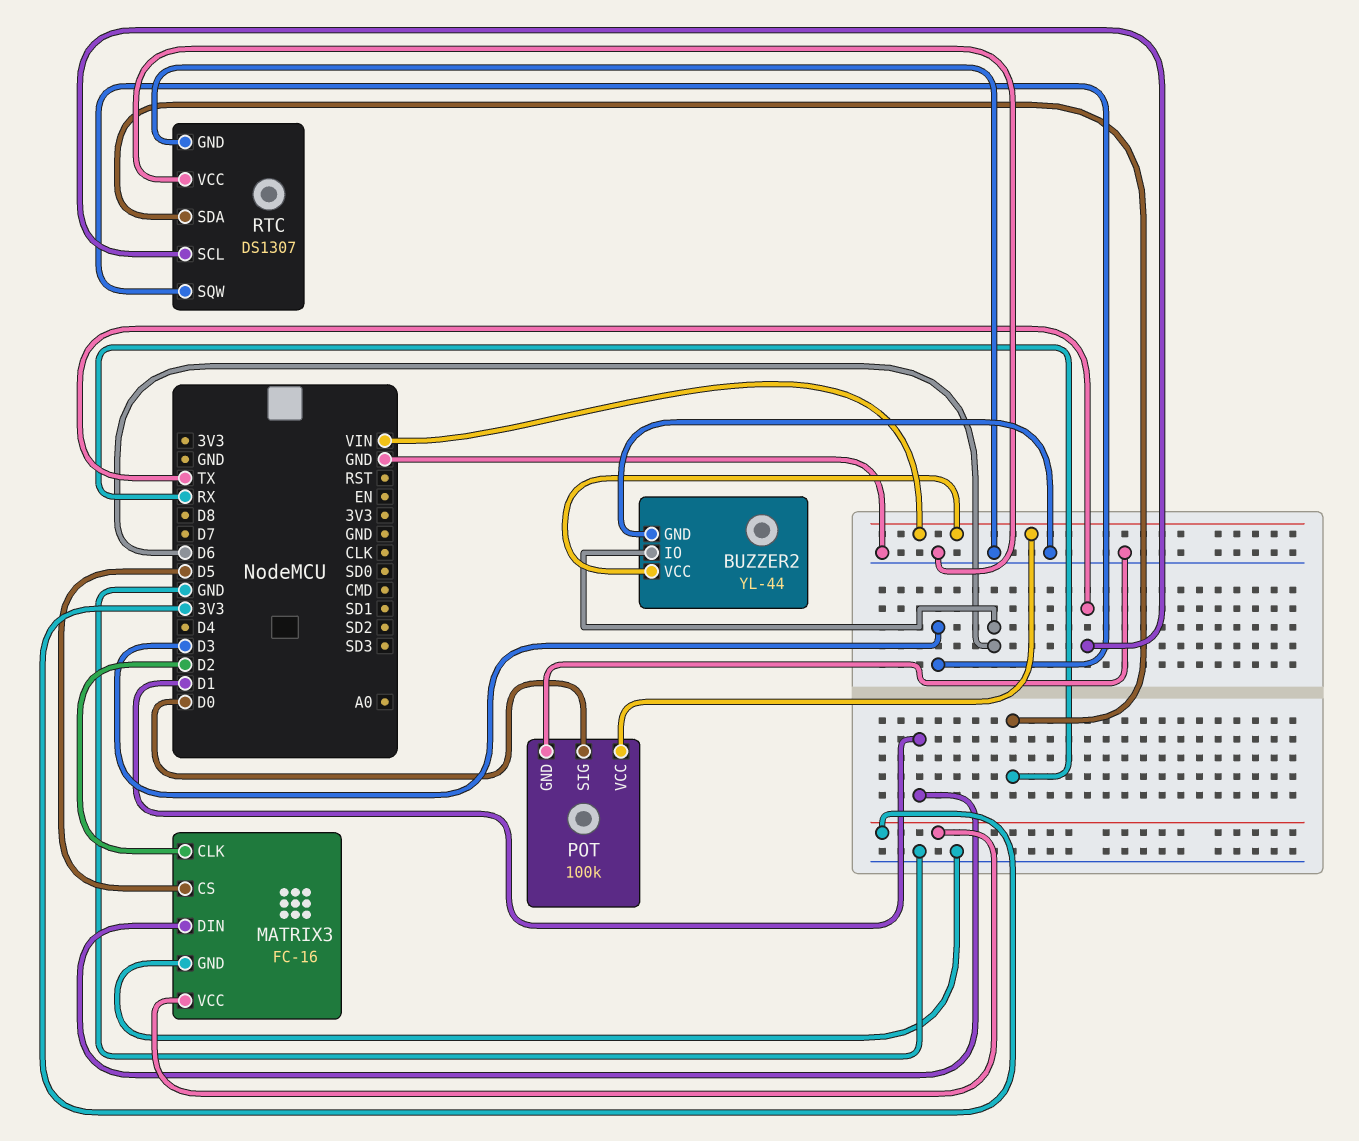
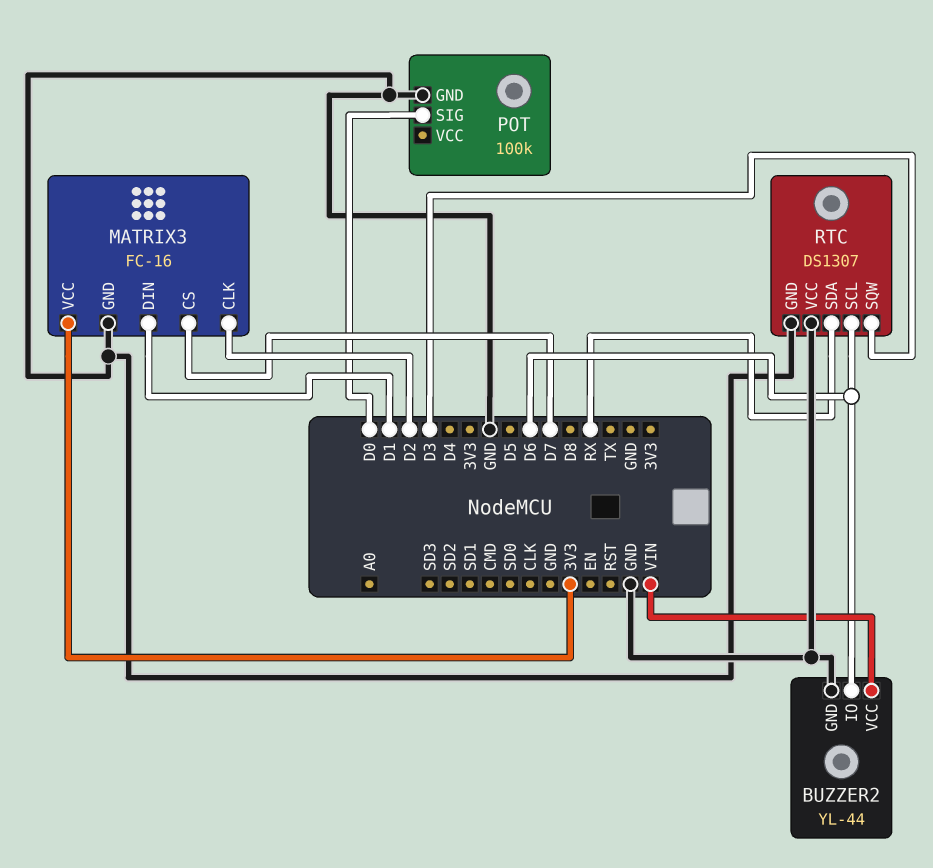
MATRIX3 pin CS: D5 -> D7
POT pin VCC: VIN -> none
RTC pin SCL: TX -> D6

